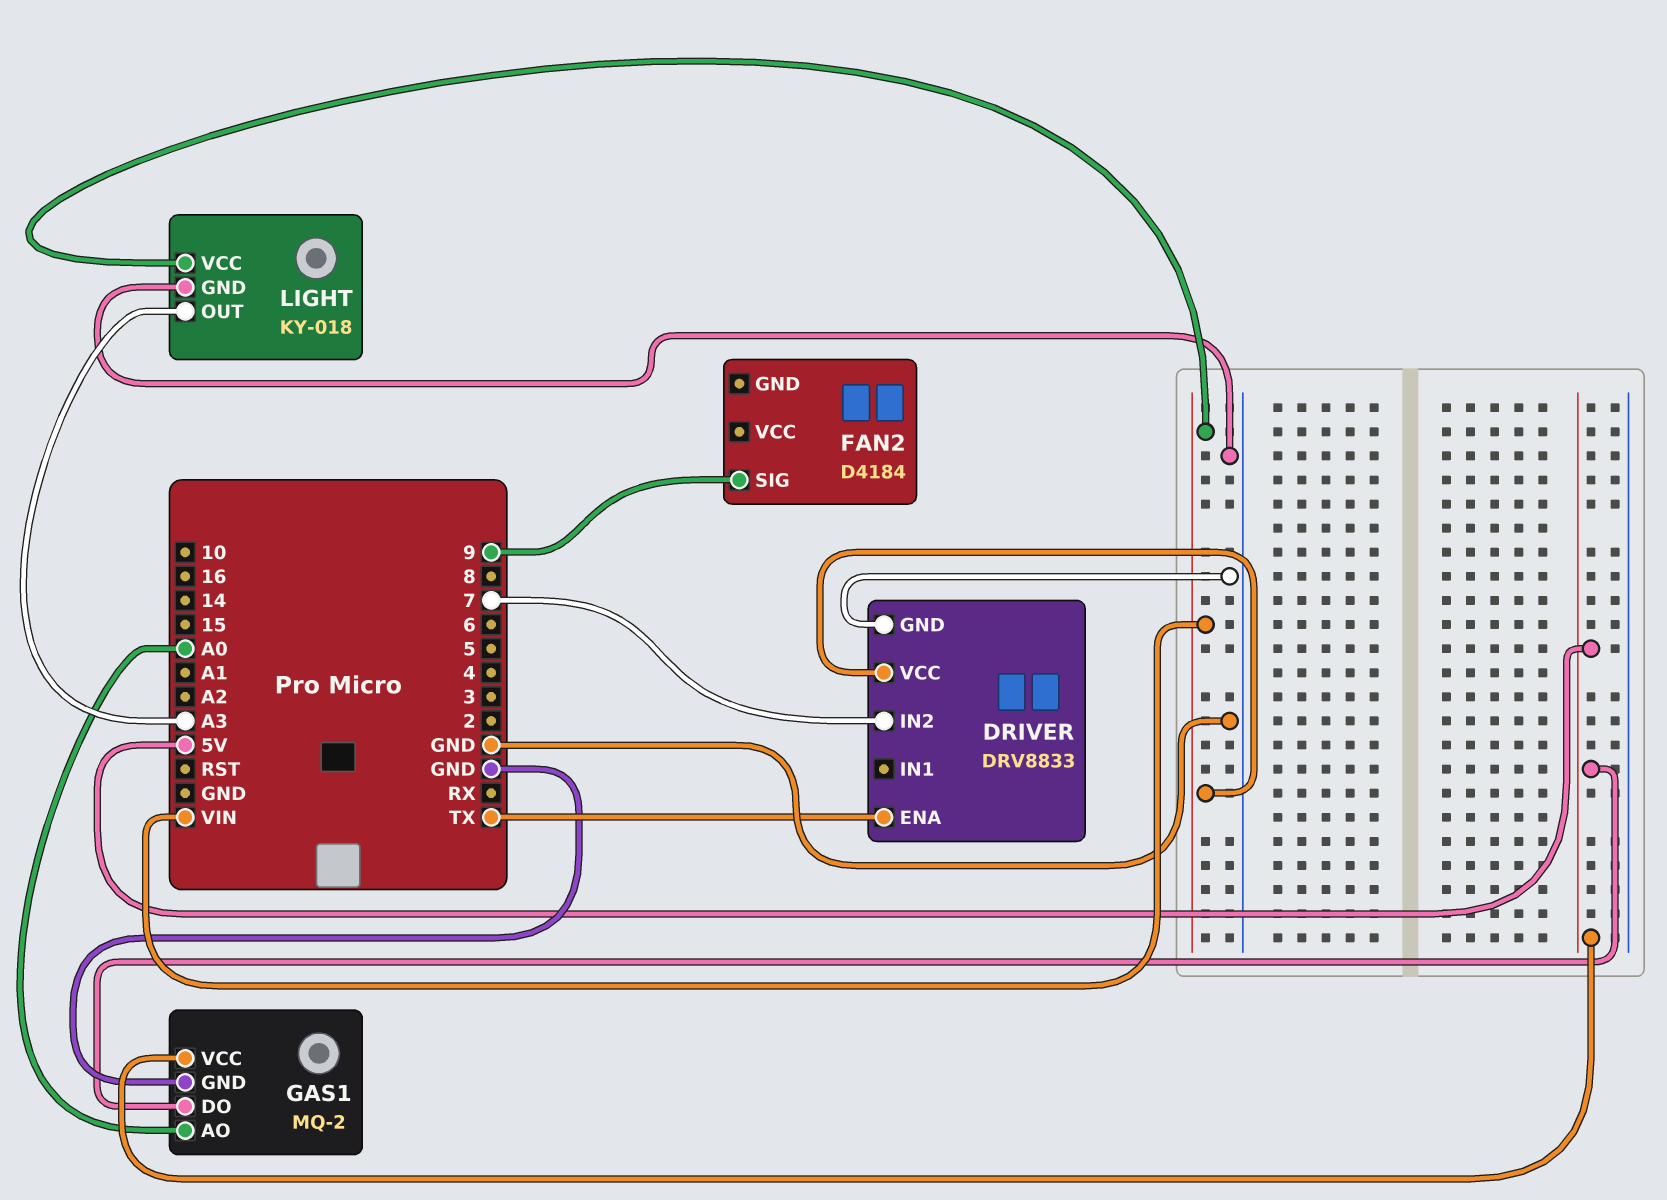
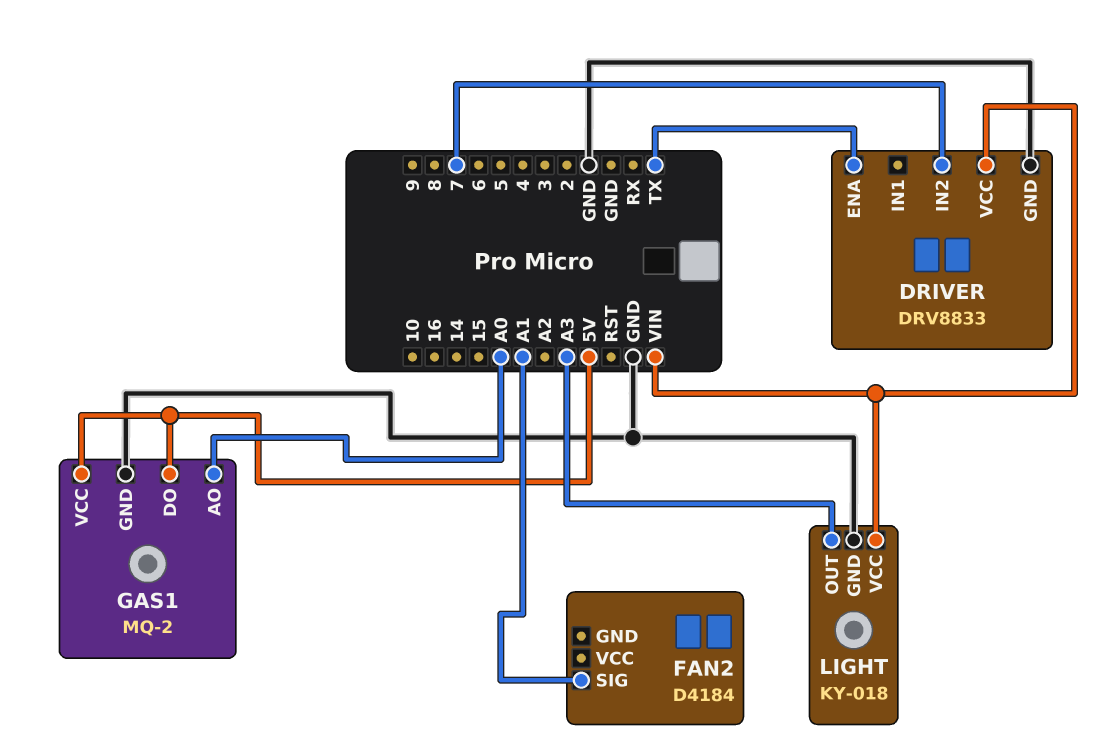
FAN2 pin SIG: 9 -> A1

